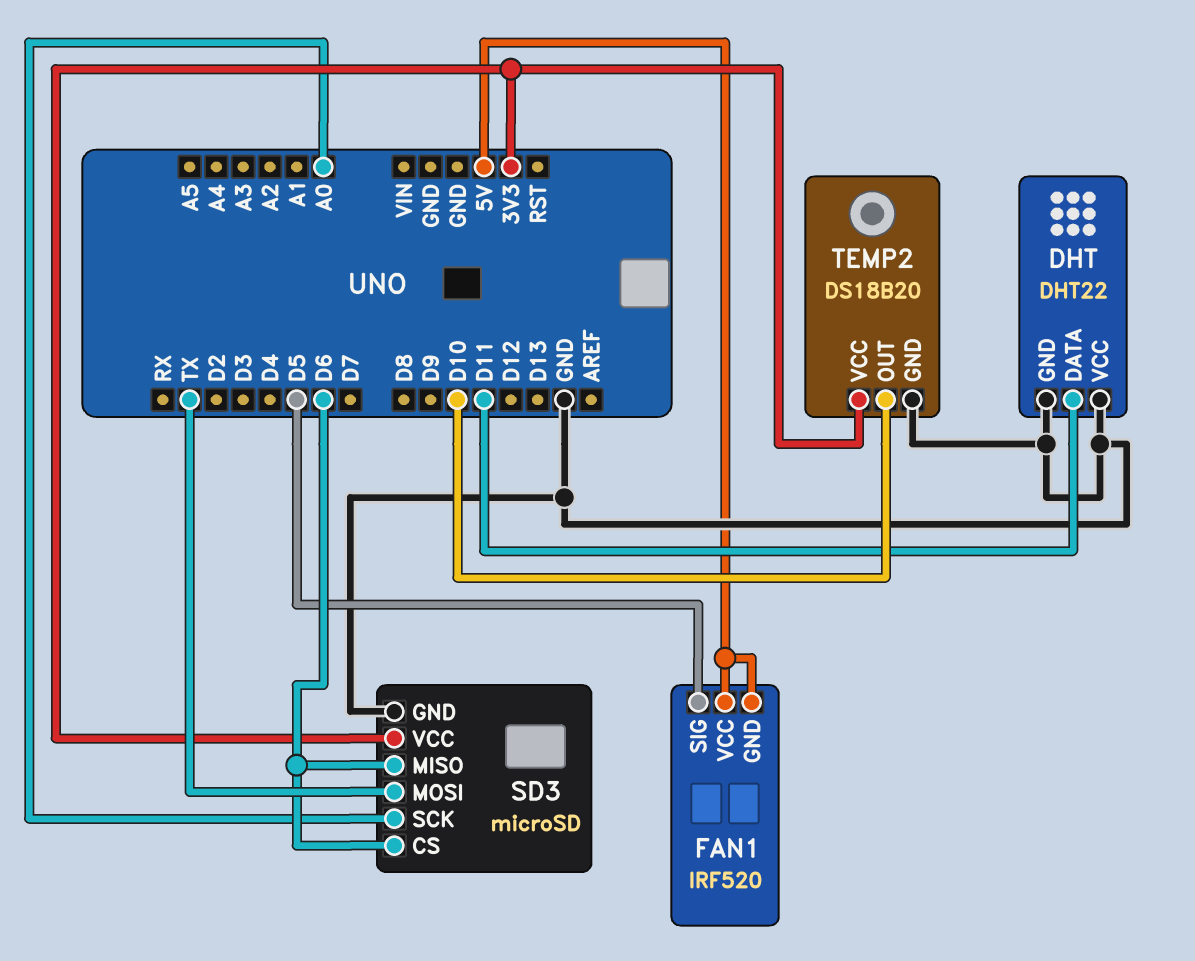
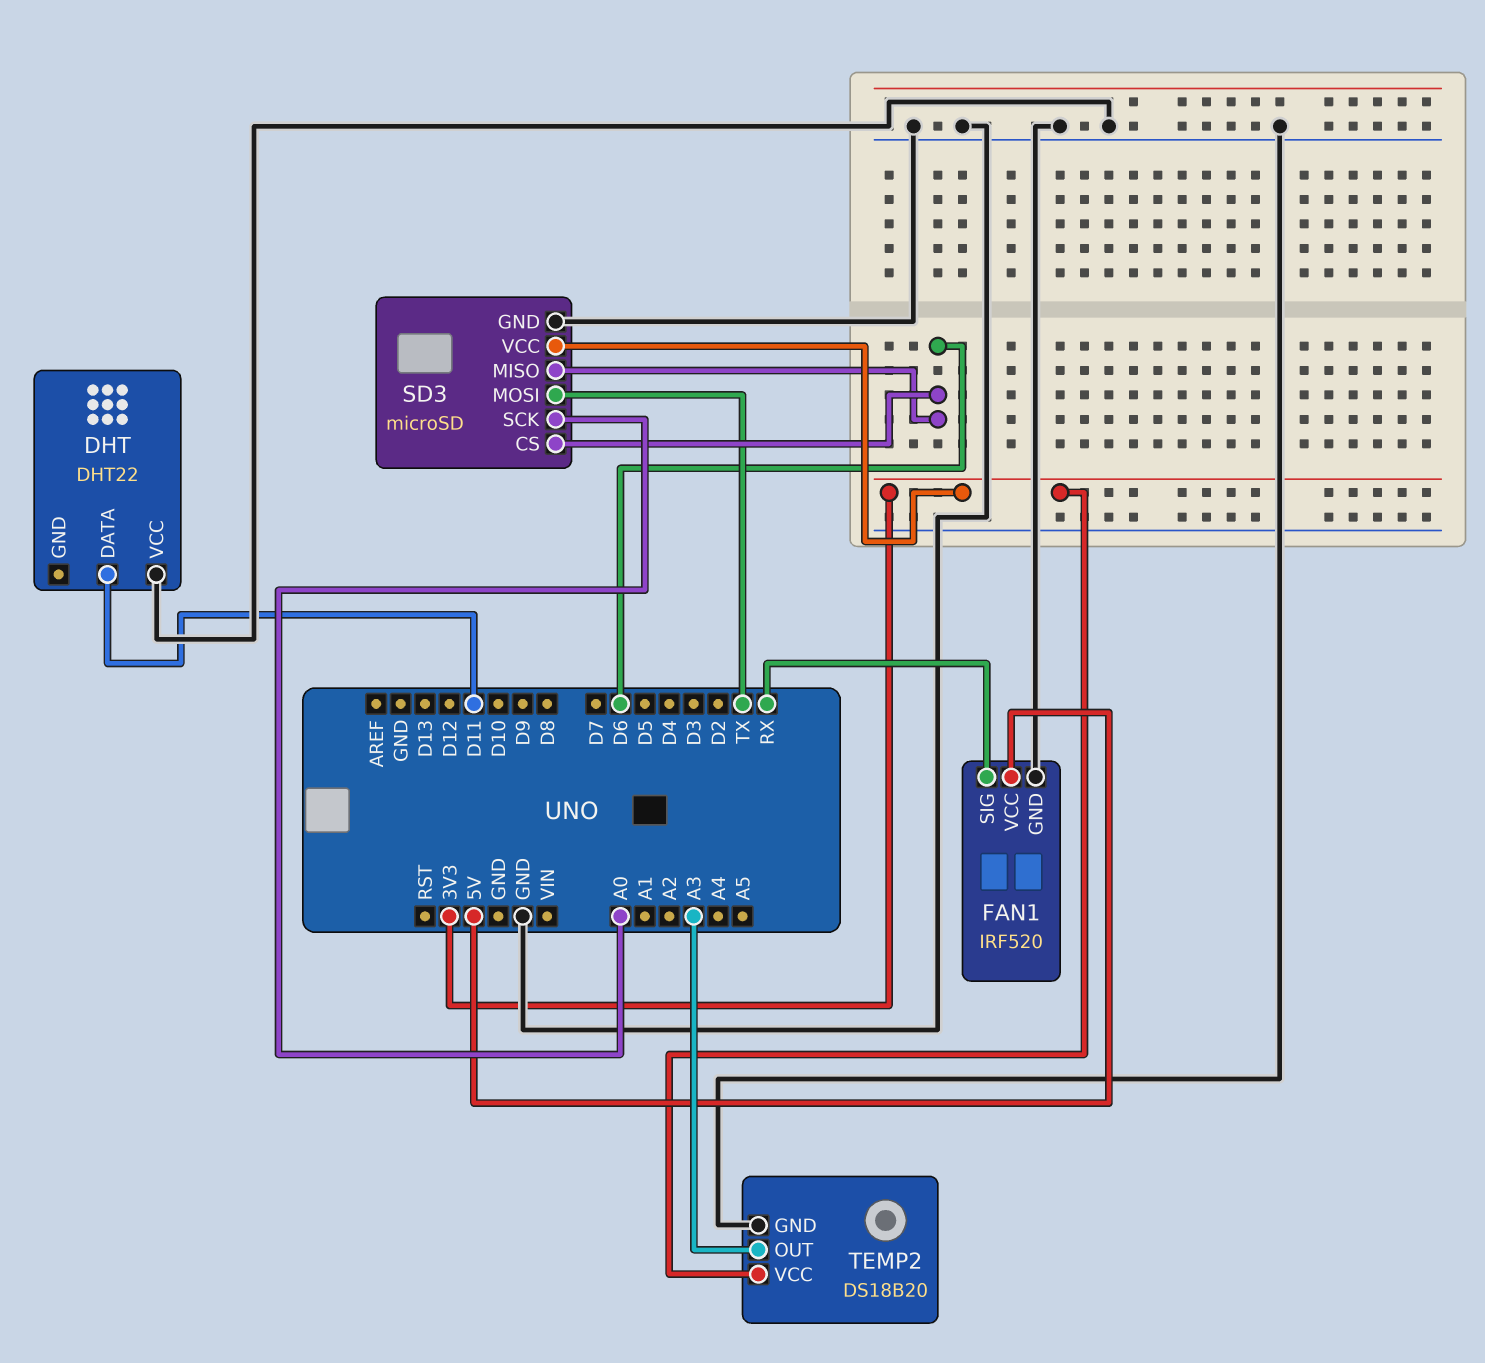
DHT pin GND: GND -> none
FAN1 pin GND: 5V -> GND
FAN1 pin SIG: D5 -> RX
TEMP2 pin OUT: D10 -> A3

